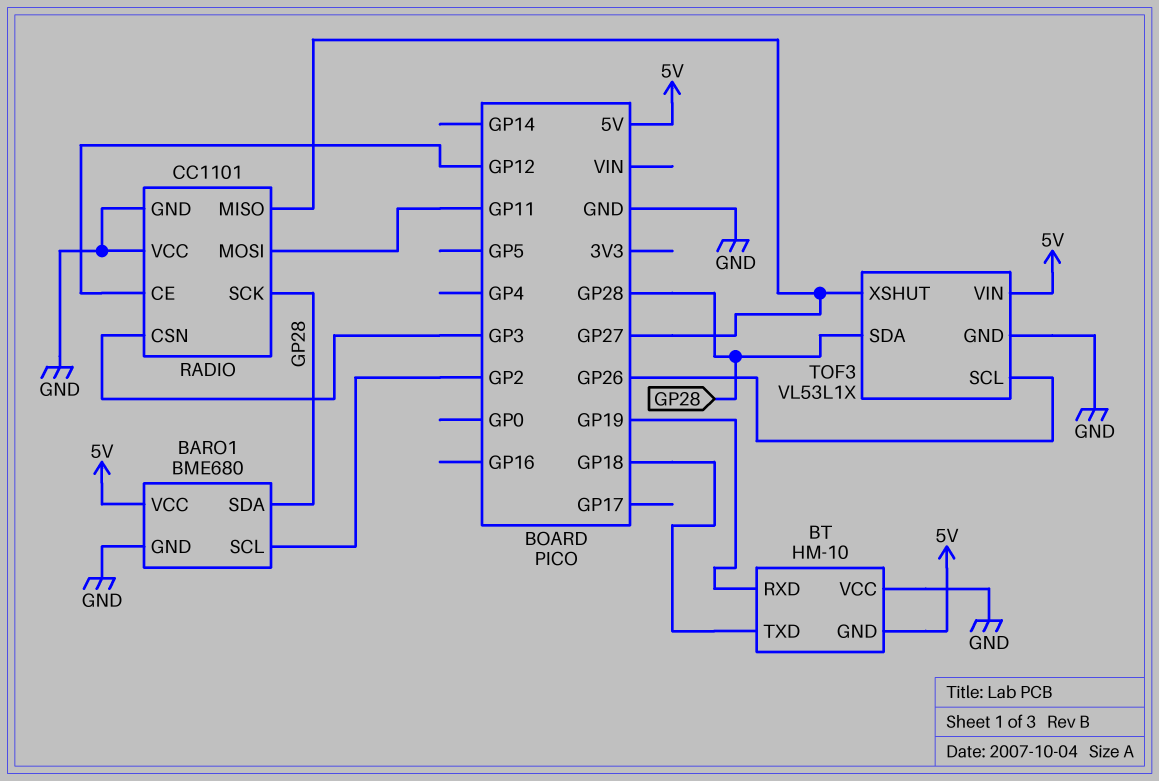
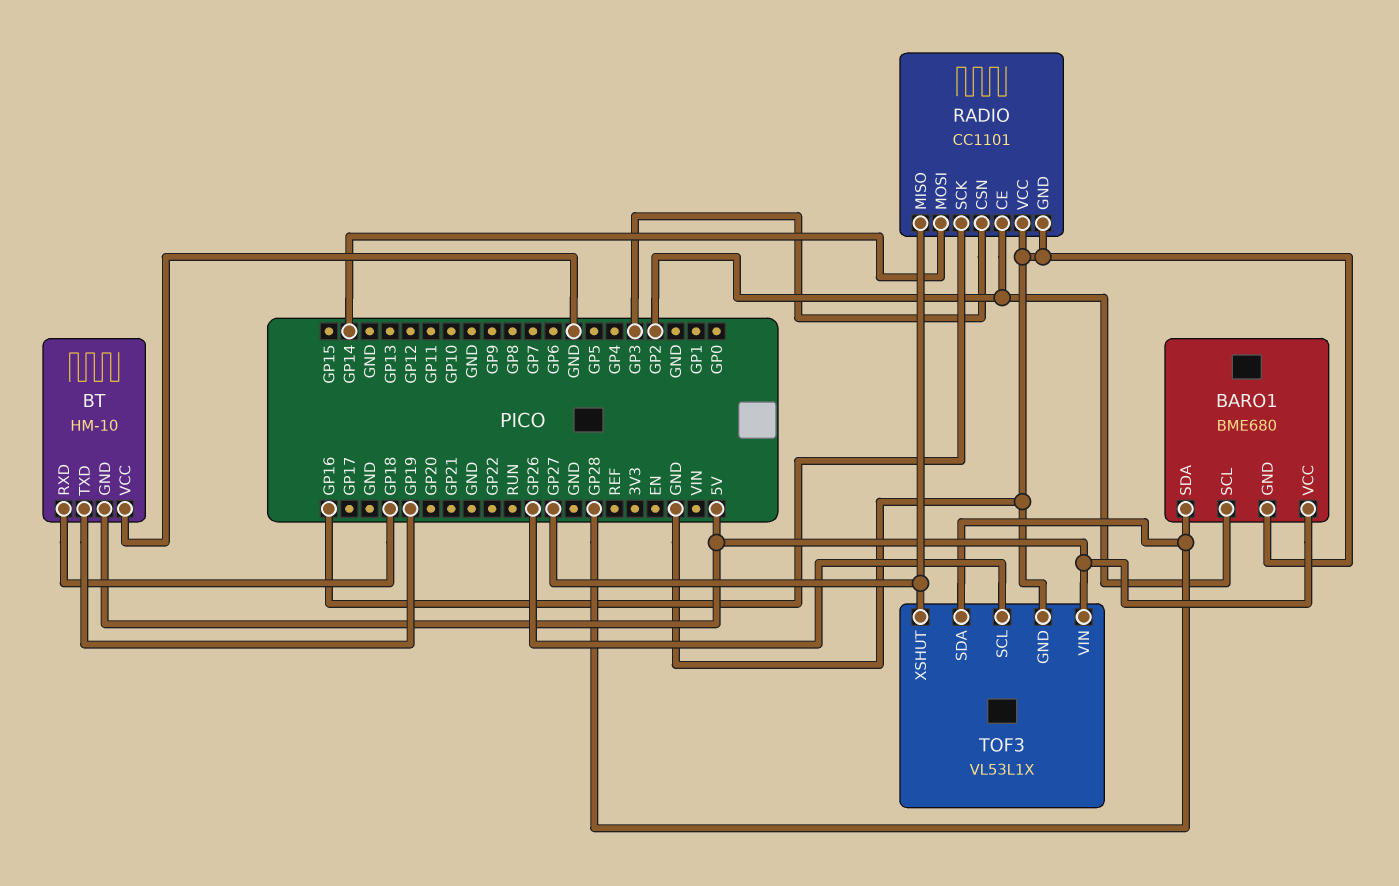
BT pin RXD: GP19 -> GP18
BT pin TXD: GP18 -> GP19
RADIO pin CE: GP12 -> GP2
RADIO pin MOSI: GP11 -> GP14
RADIO pin SCK: GP28 -> GP16

